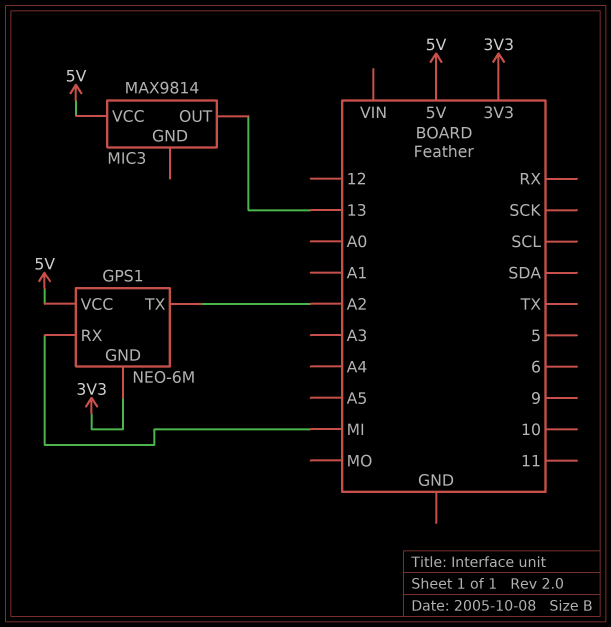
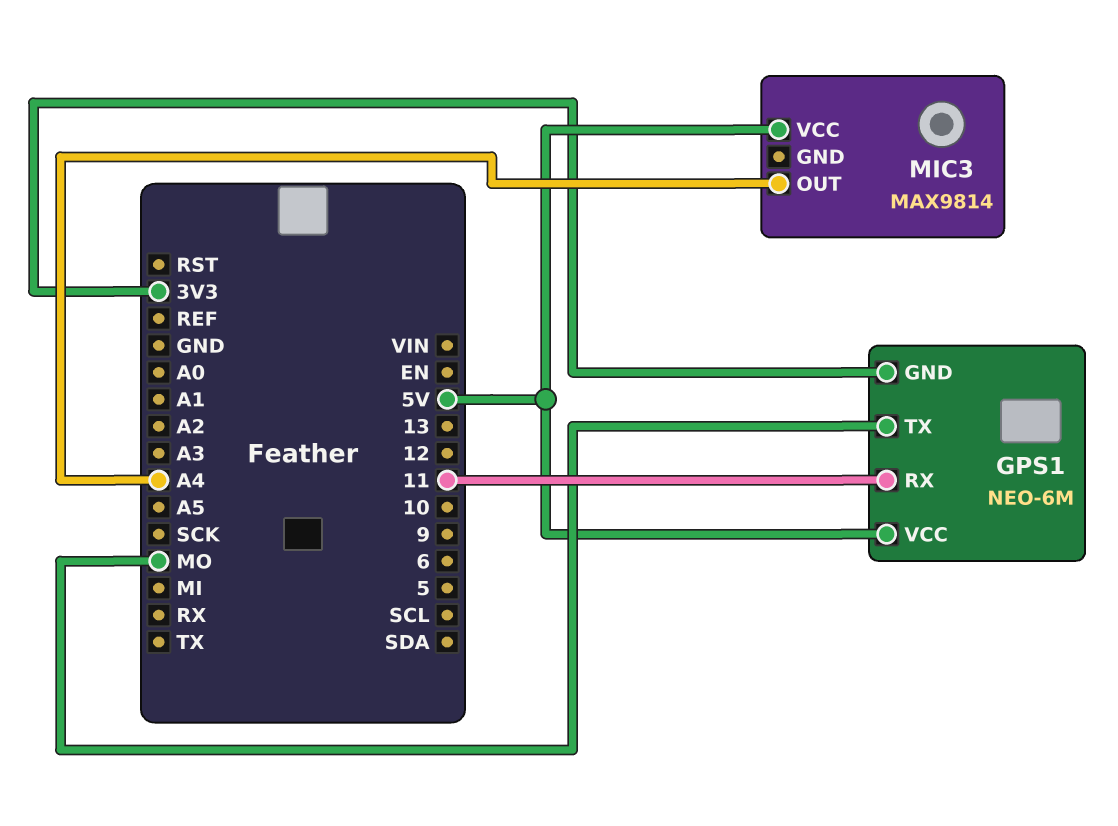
GPS1 pin RX: MI -> 11
GPS1 pin TX: A2 -> MO
MIC3 pin OUT: 13 -> A4

